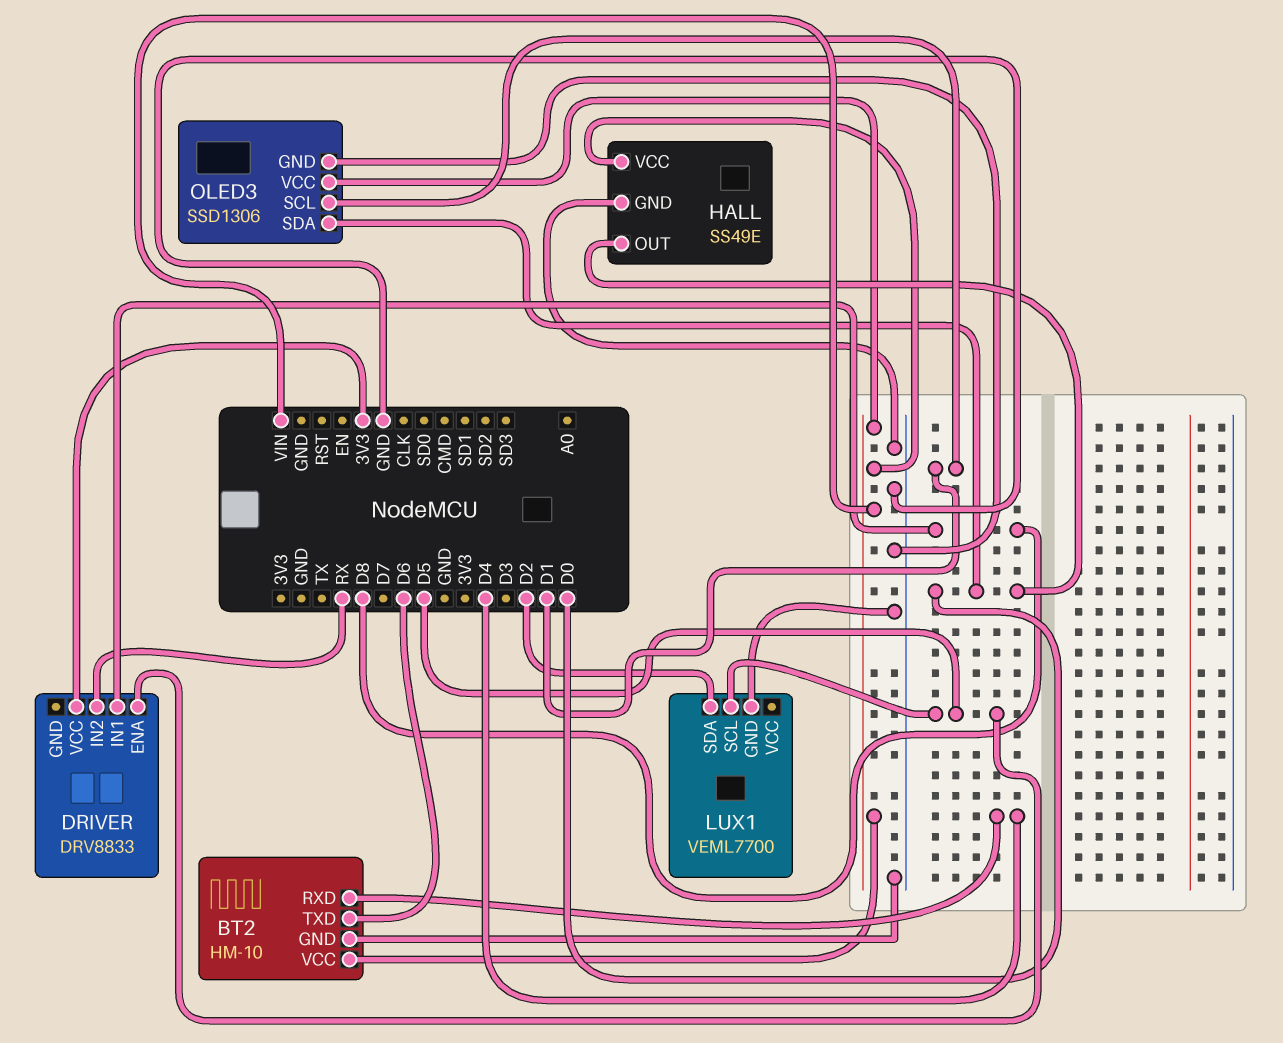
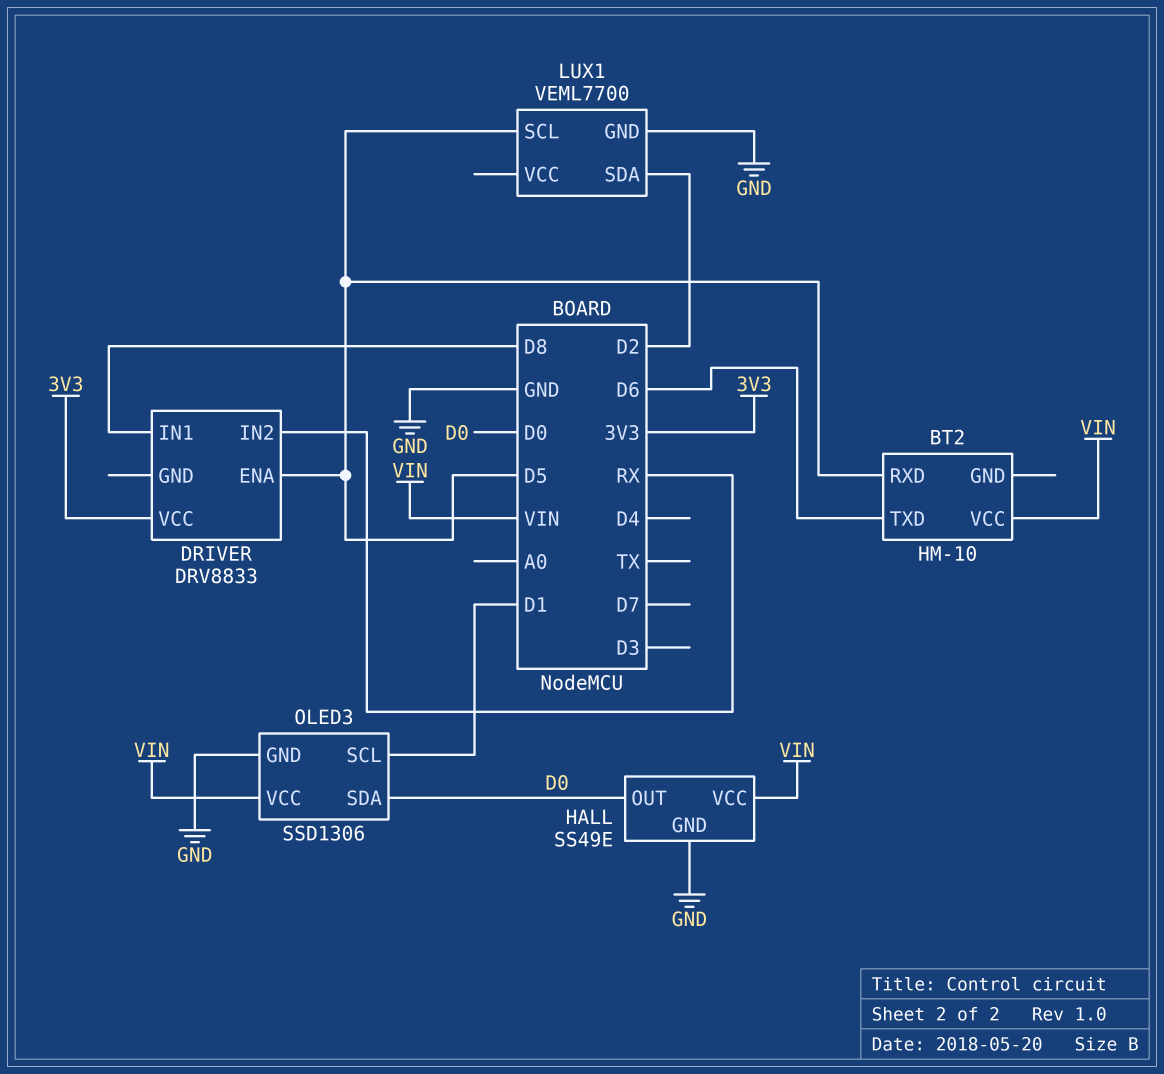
BT2 pin GND: GND -> none
BT2 pin RXD: D4 -> D5

